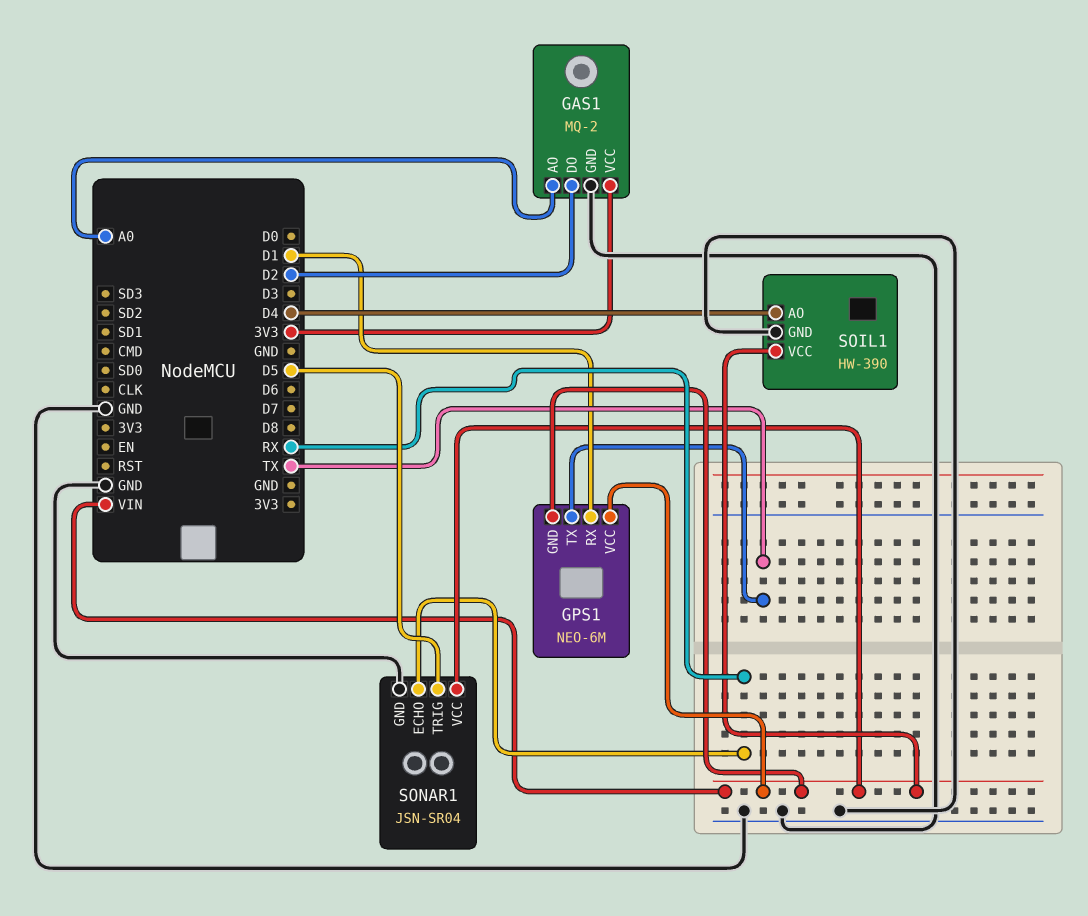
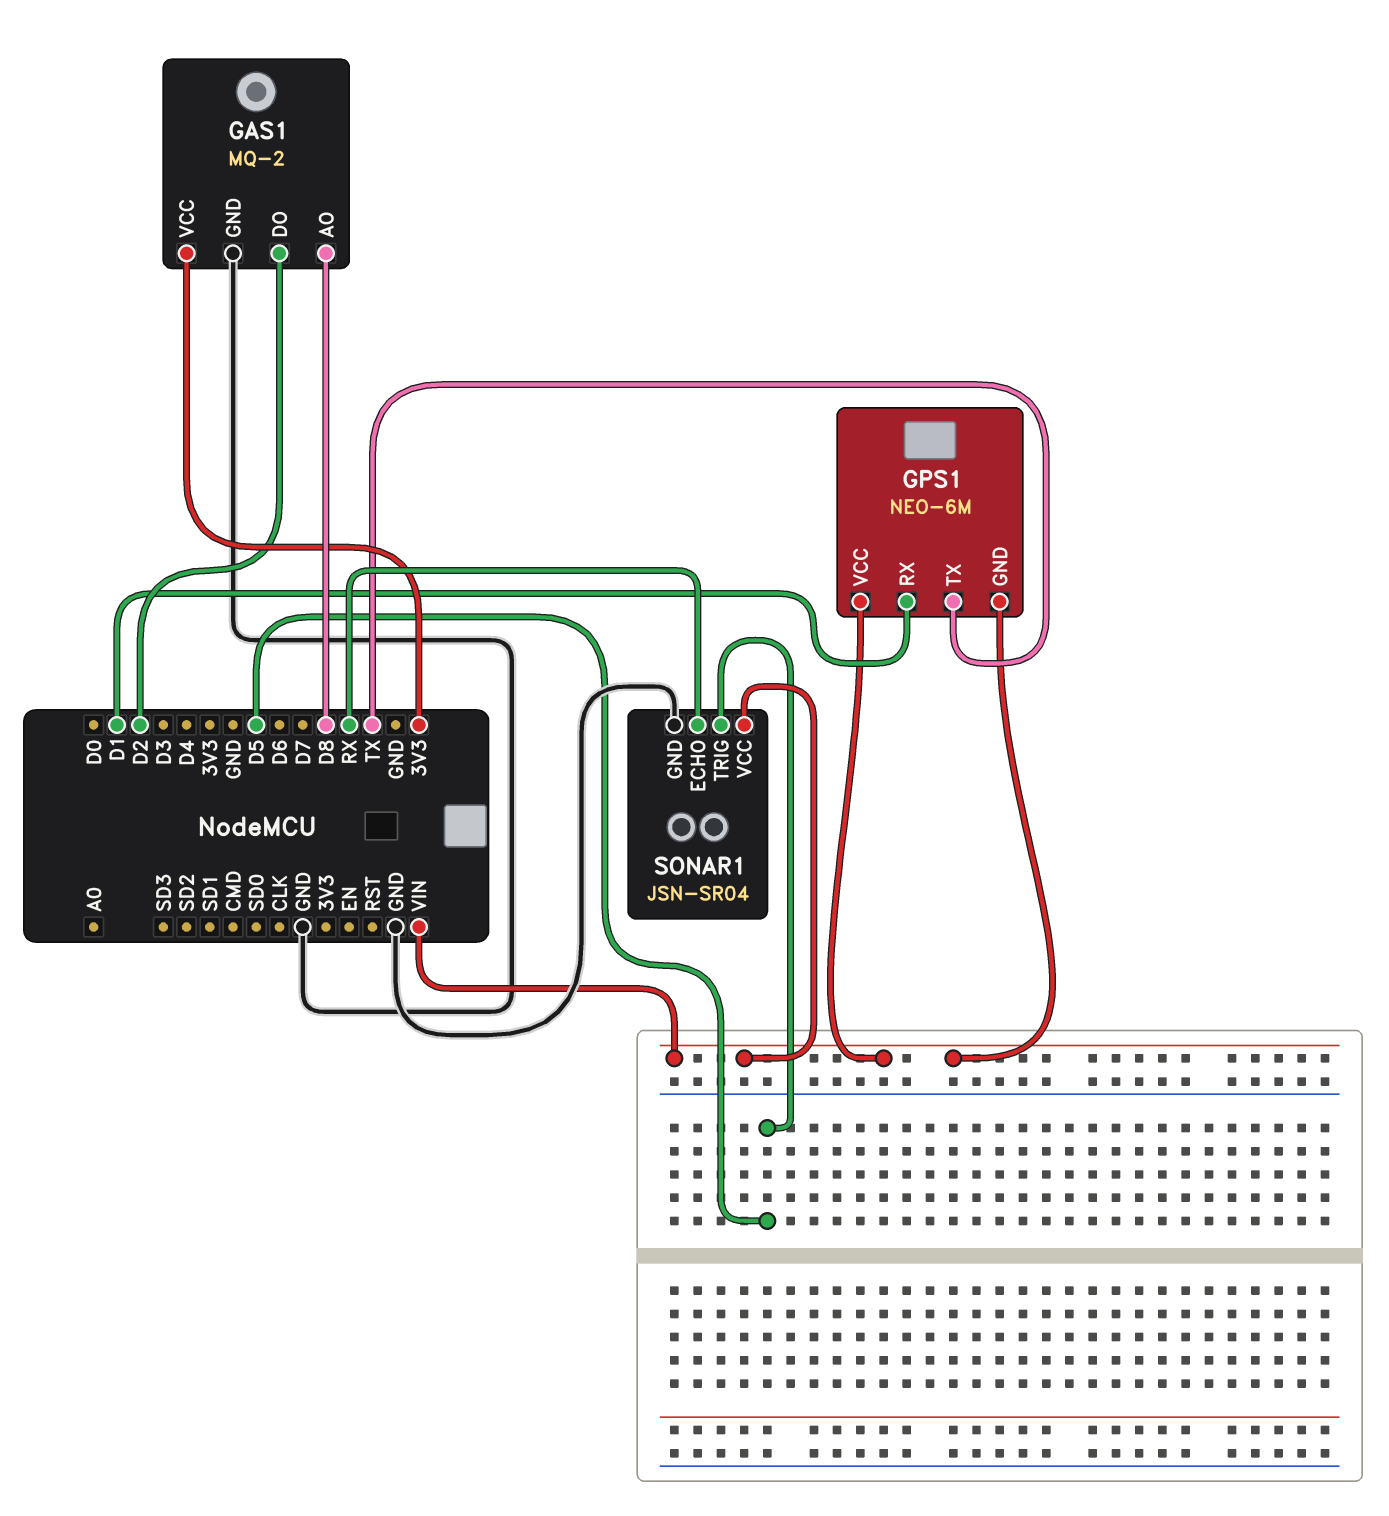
GAS1 pin AO: A0 -> D8
SOIL1: HW-390 -> none
SOIL1 pin AO: D4 -> none
SOIL1 pin GND: GND -> none
SOIL1 pin VCC: VIN -> none

